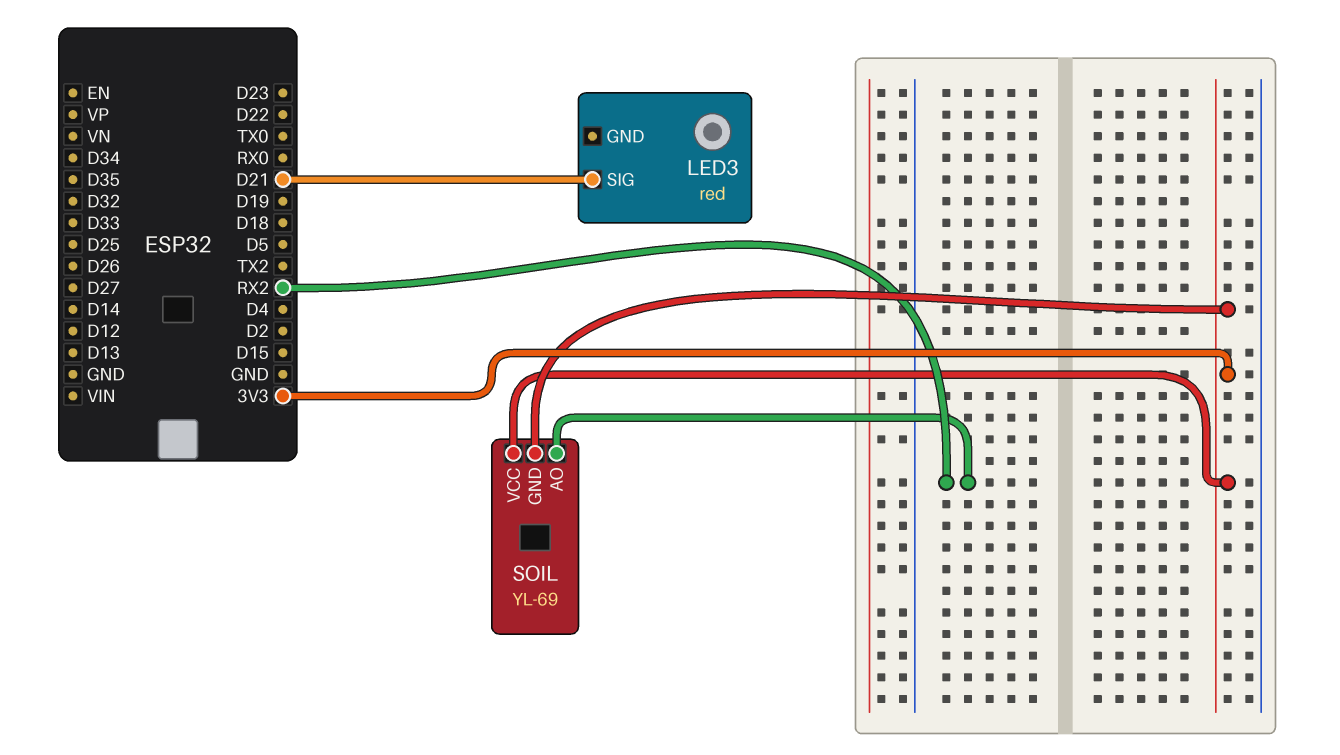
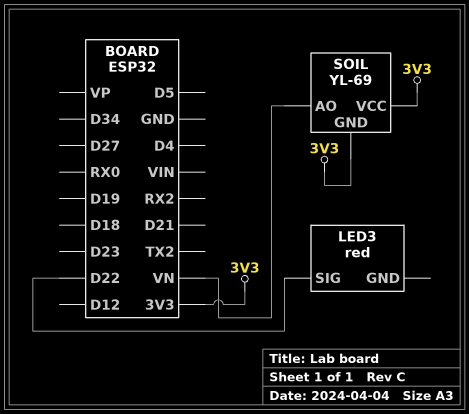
LED3 pin SIG: D21 -> D22
SOIL pin AO: RX2 -> VN

